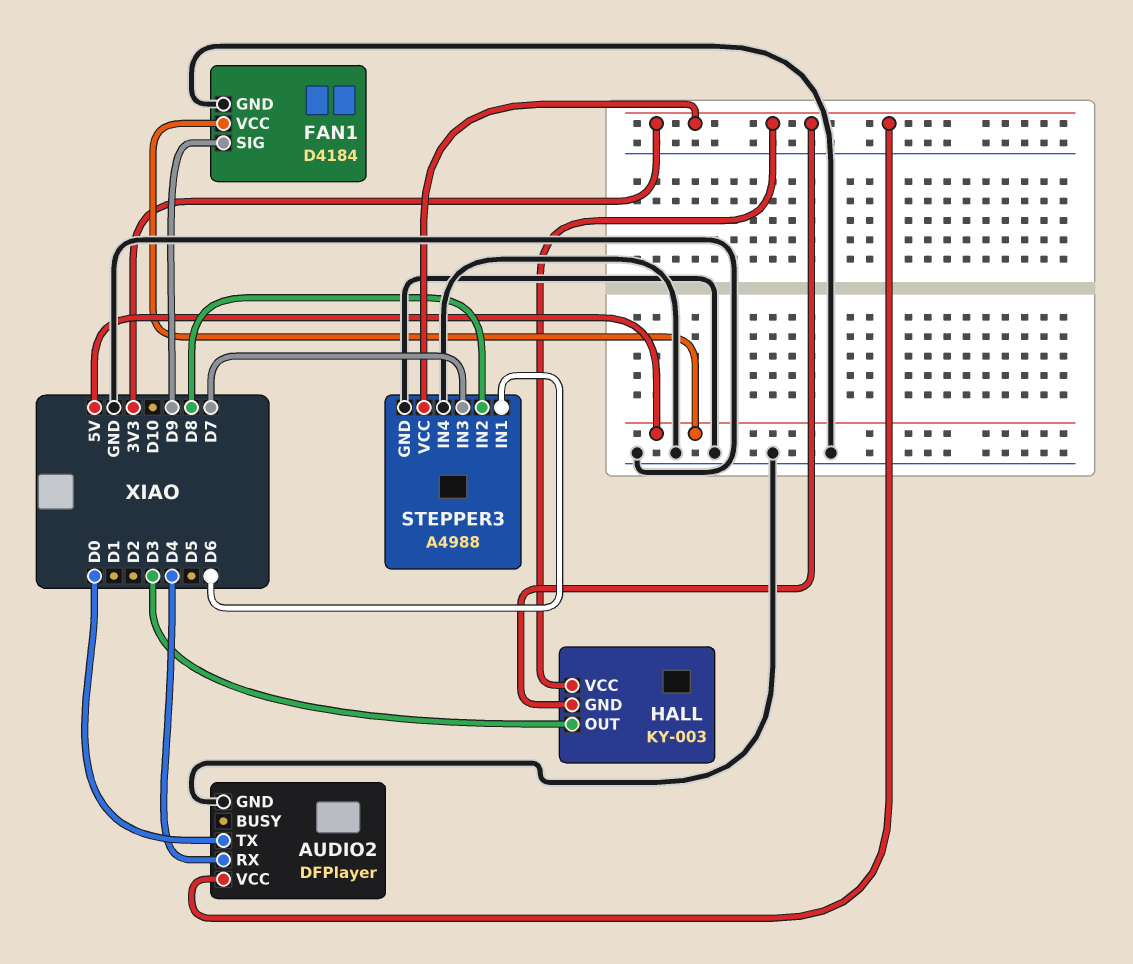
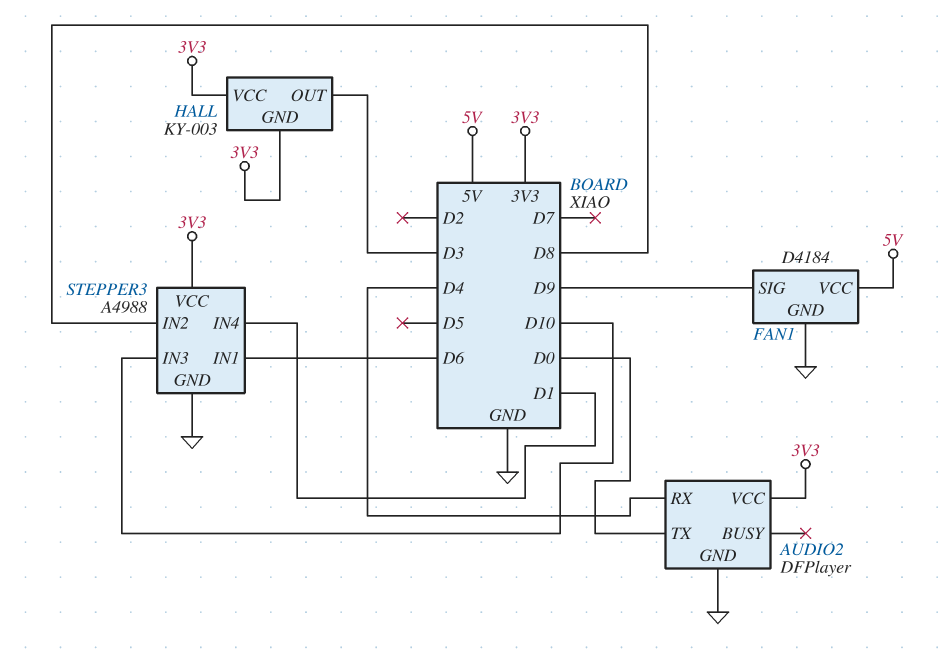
STEPPER3 pin IN3: D7 -> D10
STEPPER3 pin IN4: GND -> D1

